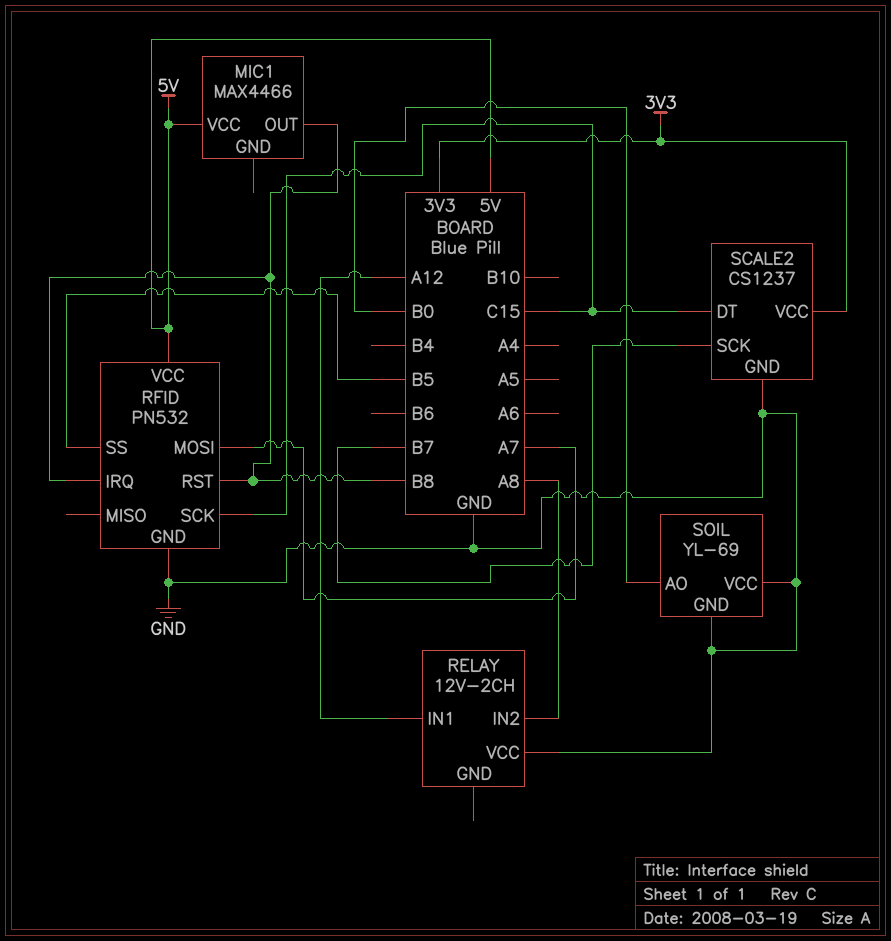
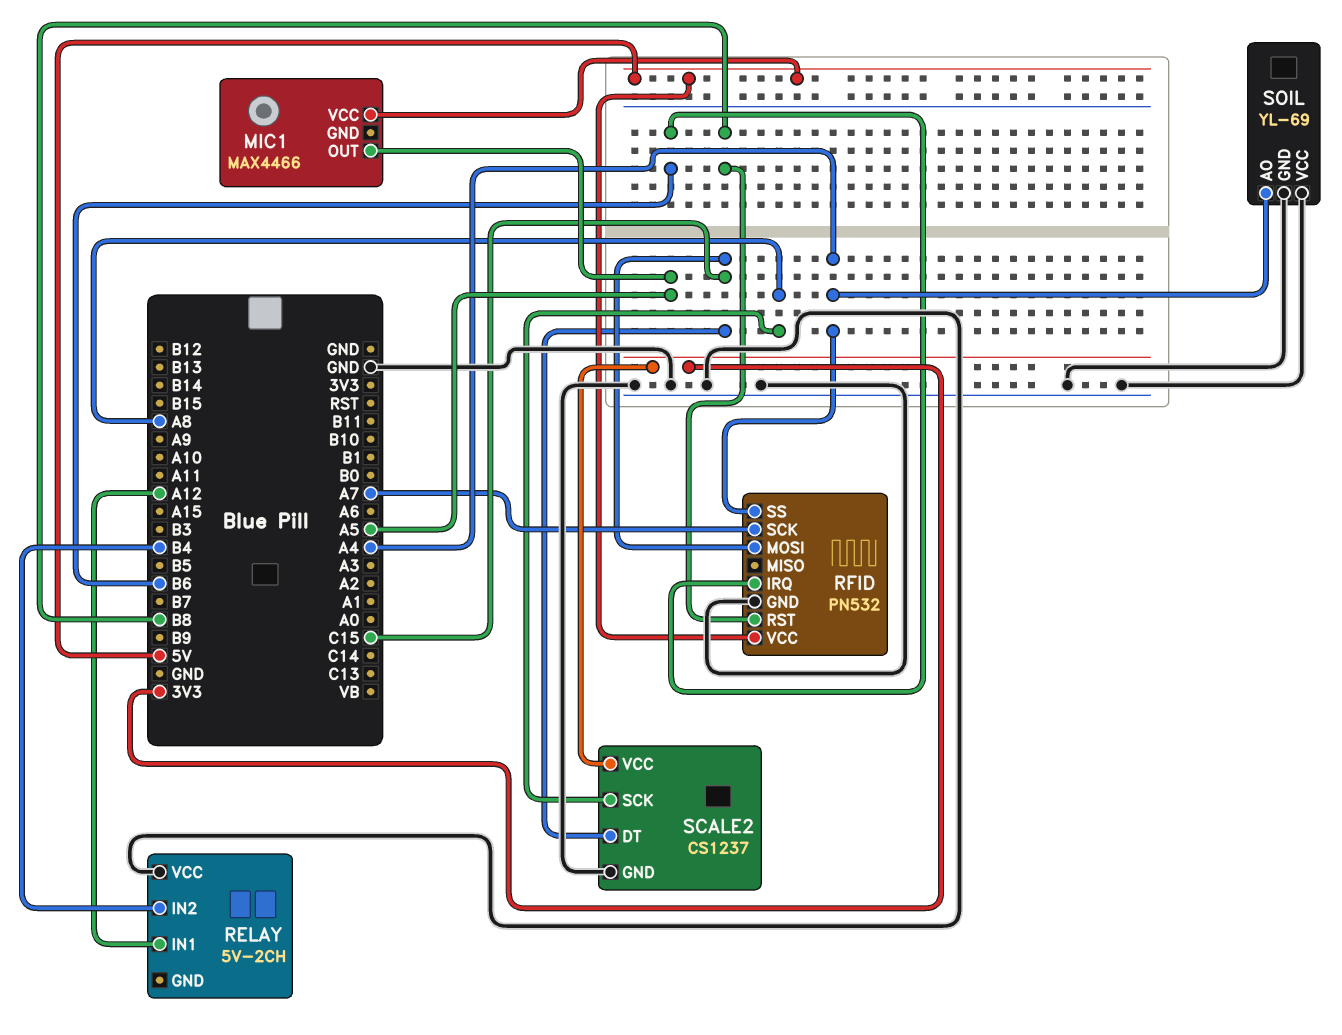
MIC1 pin OUT: B8 -> A5
RELAY: 12V-2CH -> 5V-2CH
RELAY pin IN2: A8 -> B4
RFID pin IRQ: B8 -> B6
RFID pin MOSI: A7 -> C15
RFID pin SCK: C15 -> A7
RFID pin SS: B5 -> A4
SCALE2 pin SCK: B7 -> A8
SOIL pin AO: B0 -> A4

